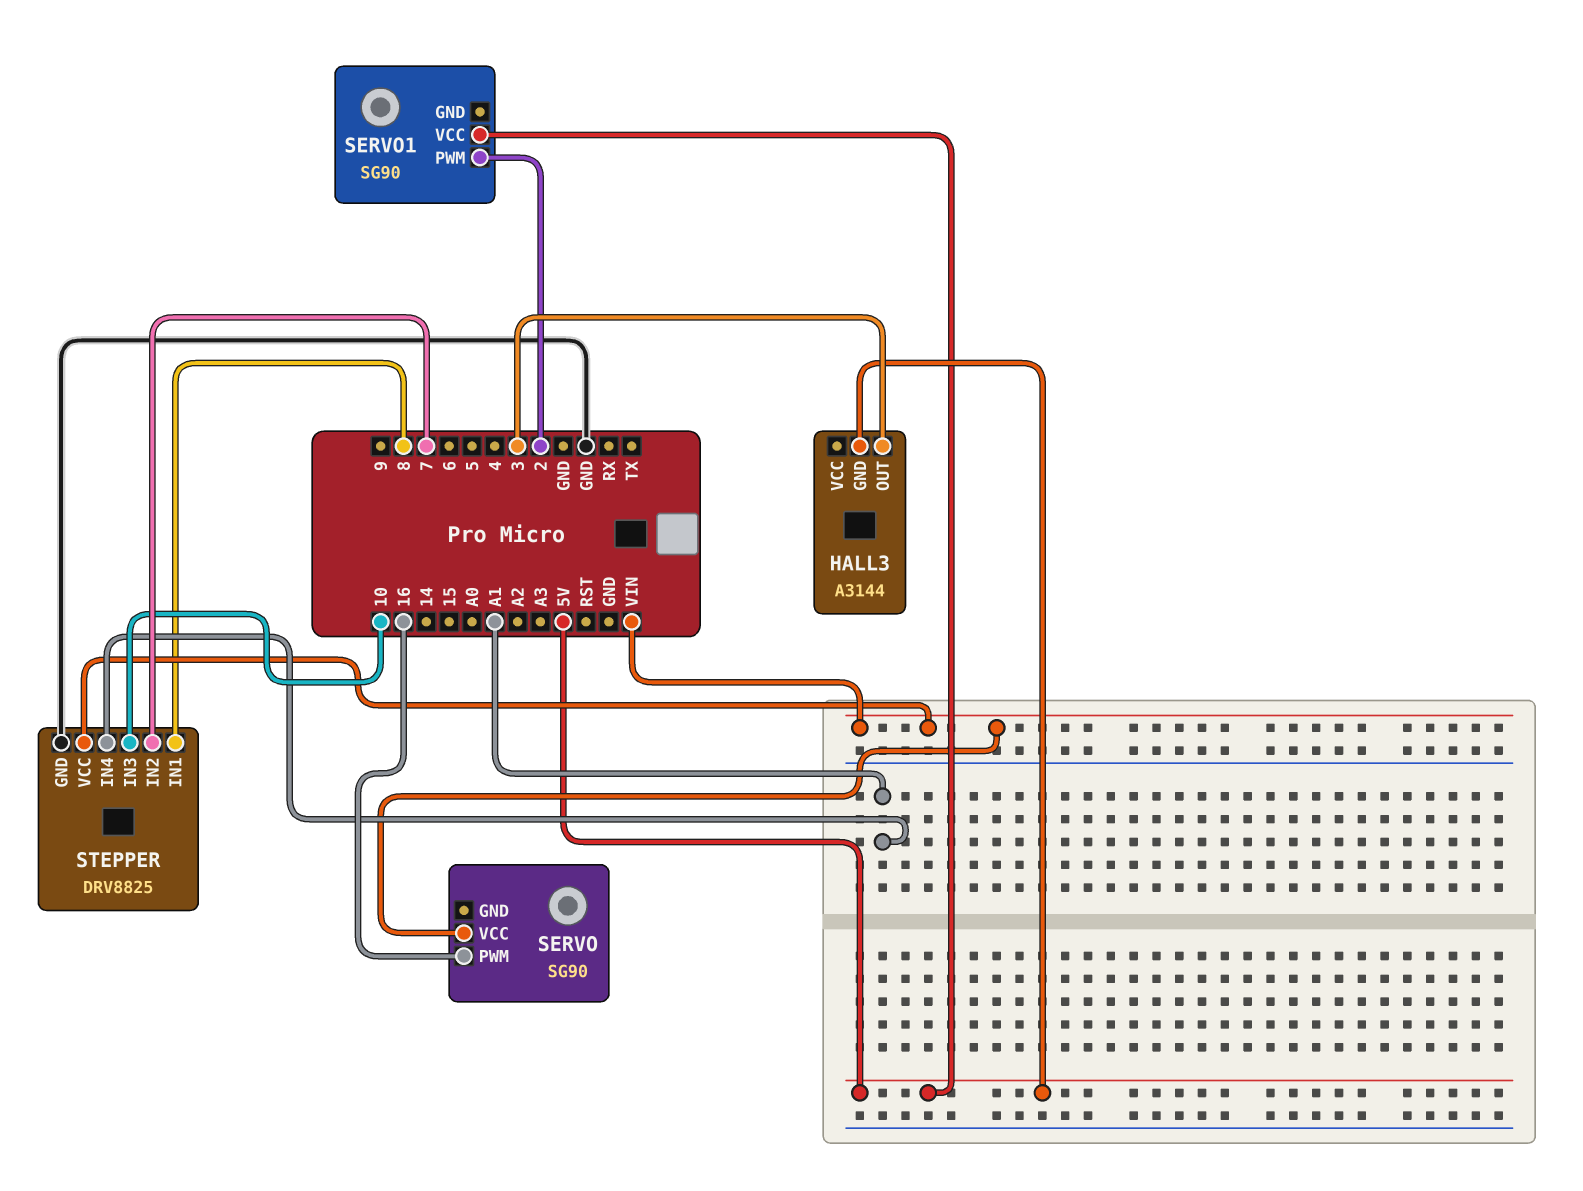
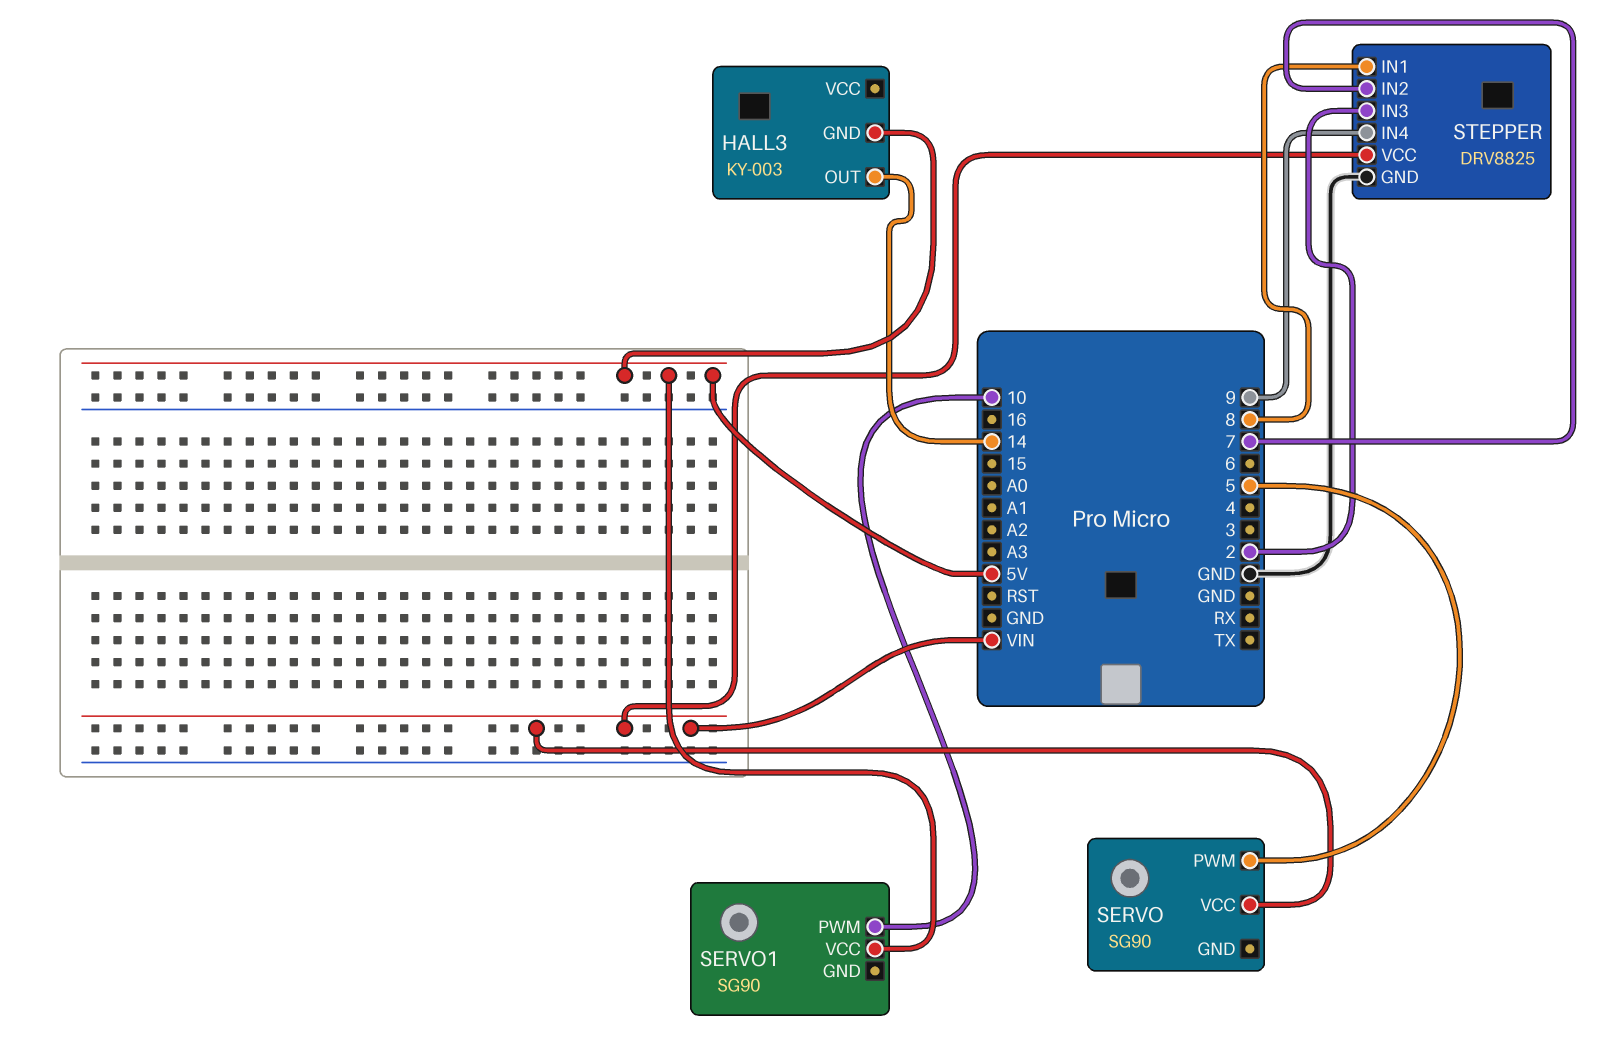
HALL3: A3144 -> KY-003
HALL3 pin OUT: 3 -> 14
SERVO pin PWM: 16 -> 5
SERVO1 pin PWM: 2 -> 10
STEPPER pin IN3: 10 -> 2
STEPPER pin IN4: A1 -> 9

